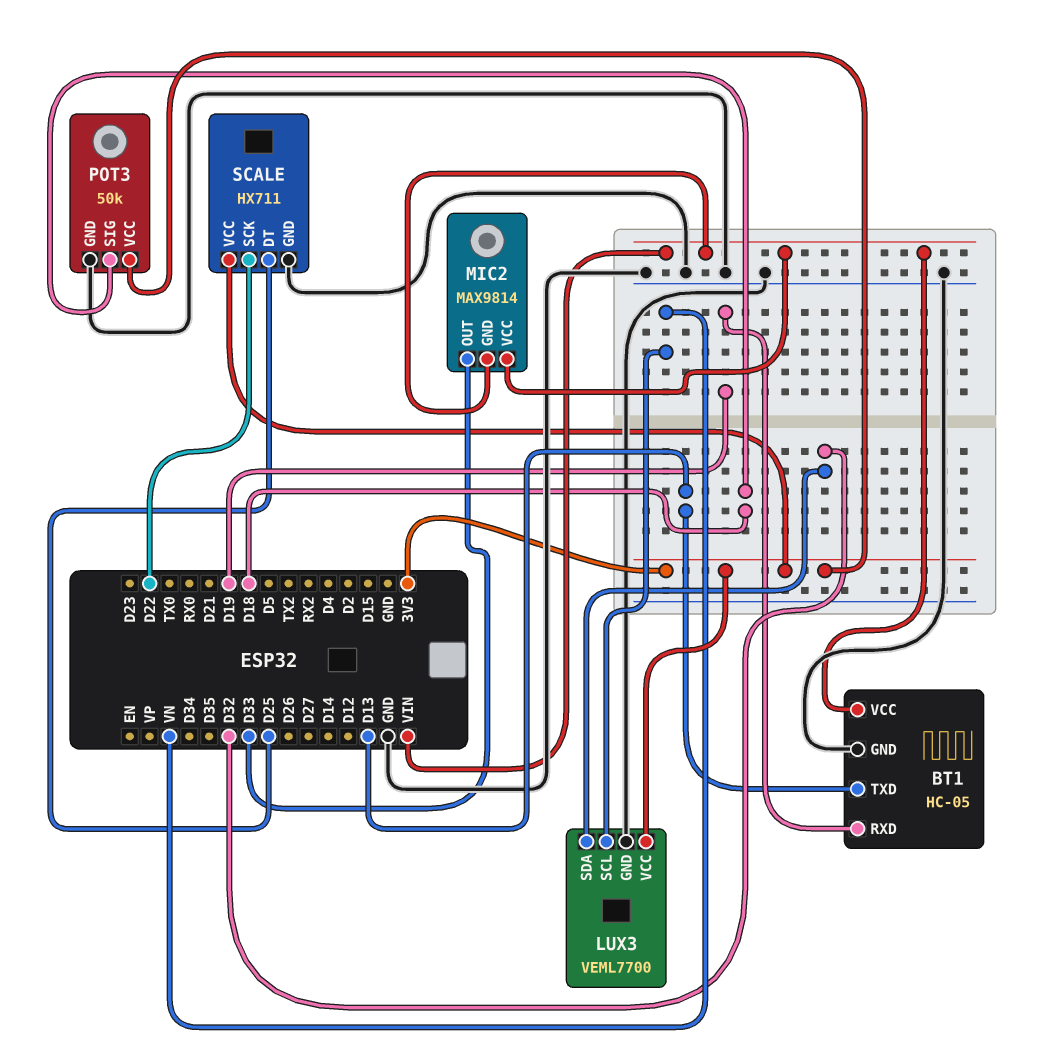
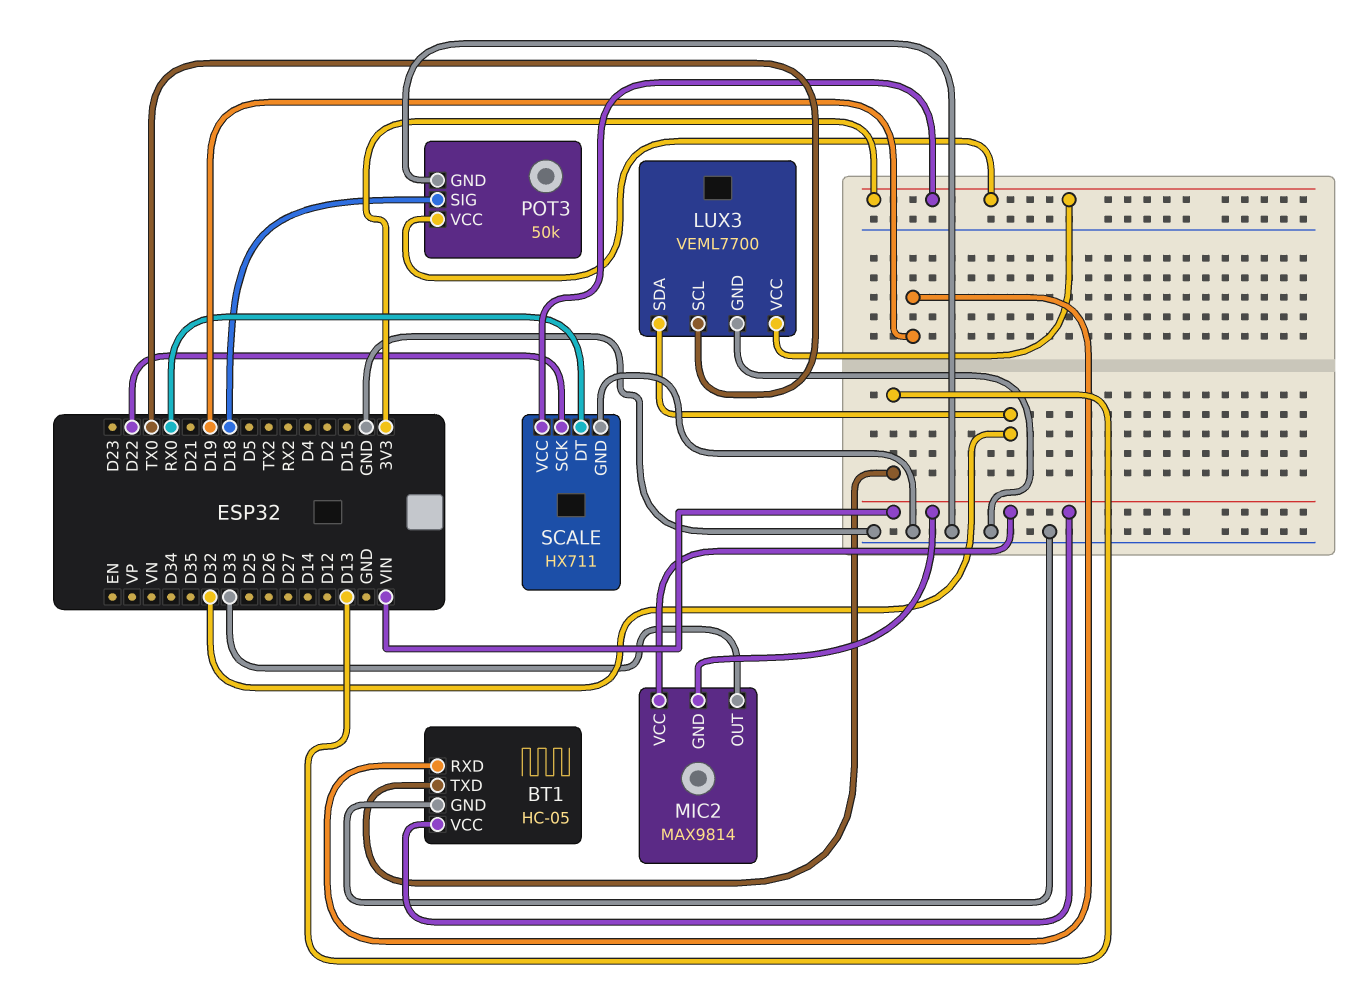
LUX3 pin SCL: VN -> TX0
SCALE pin DT: D25 -> RX0

